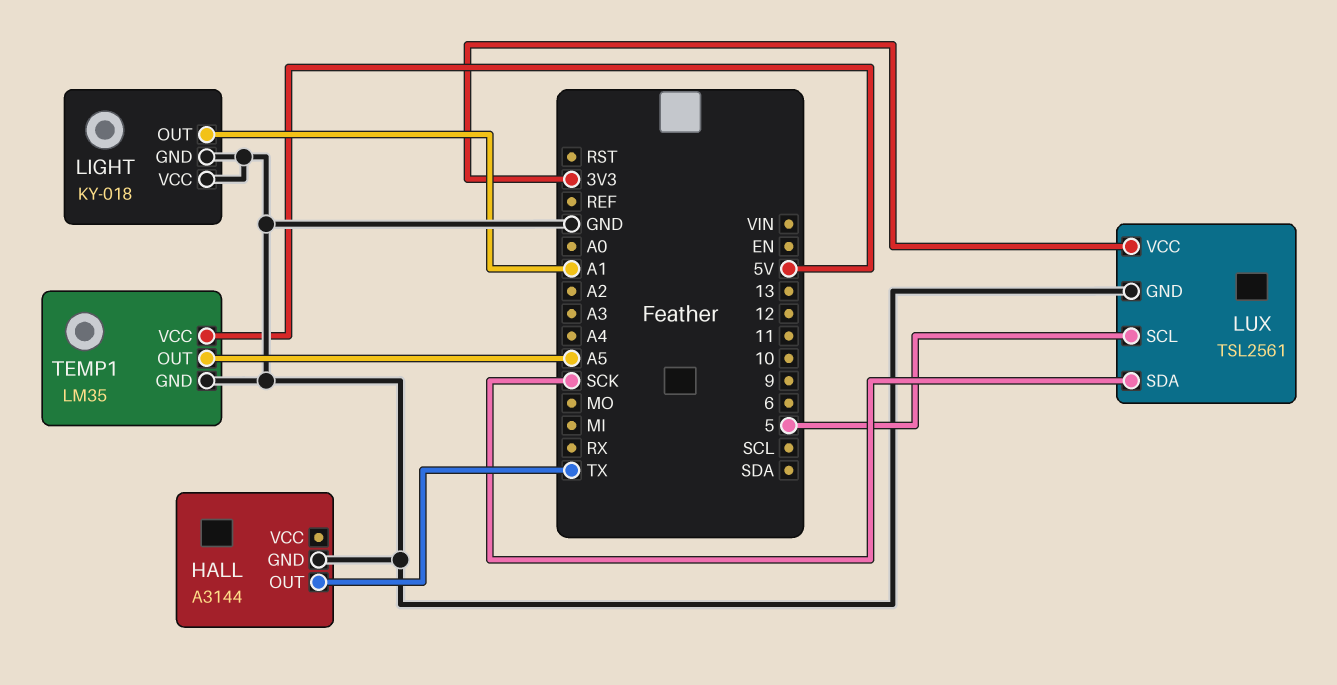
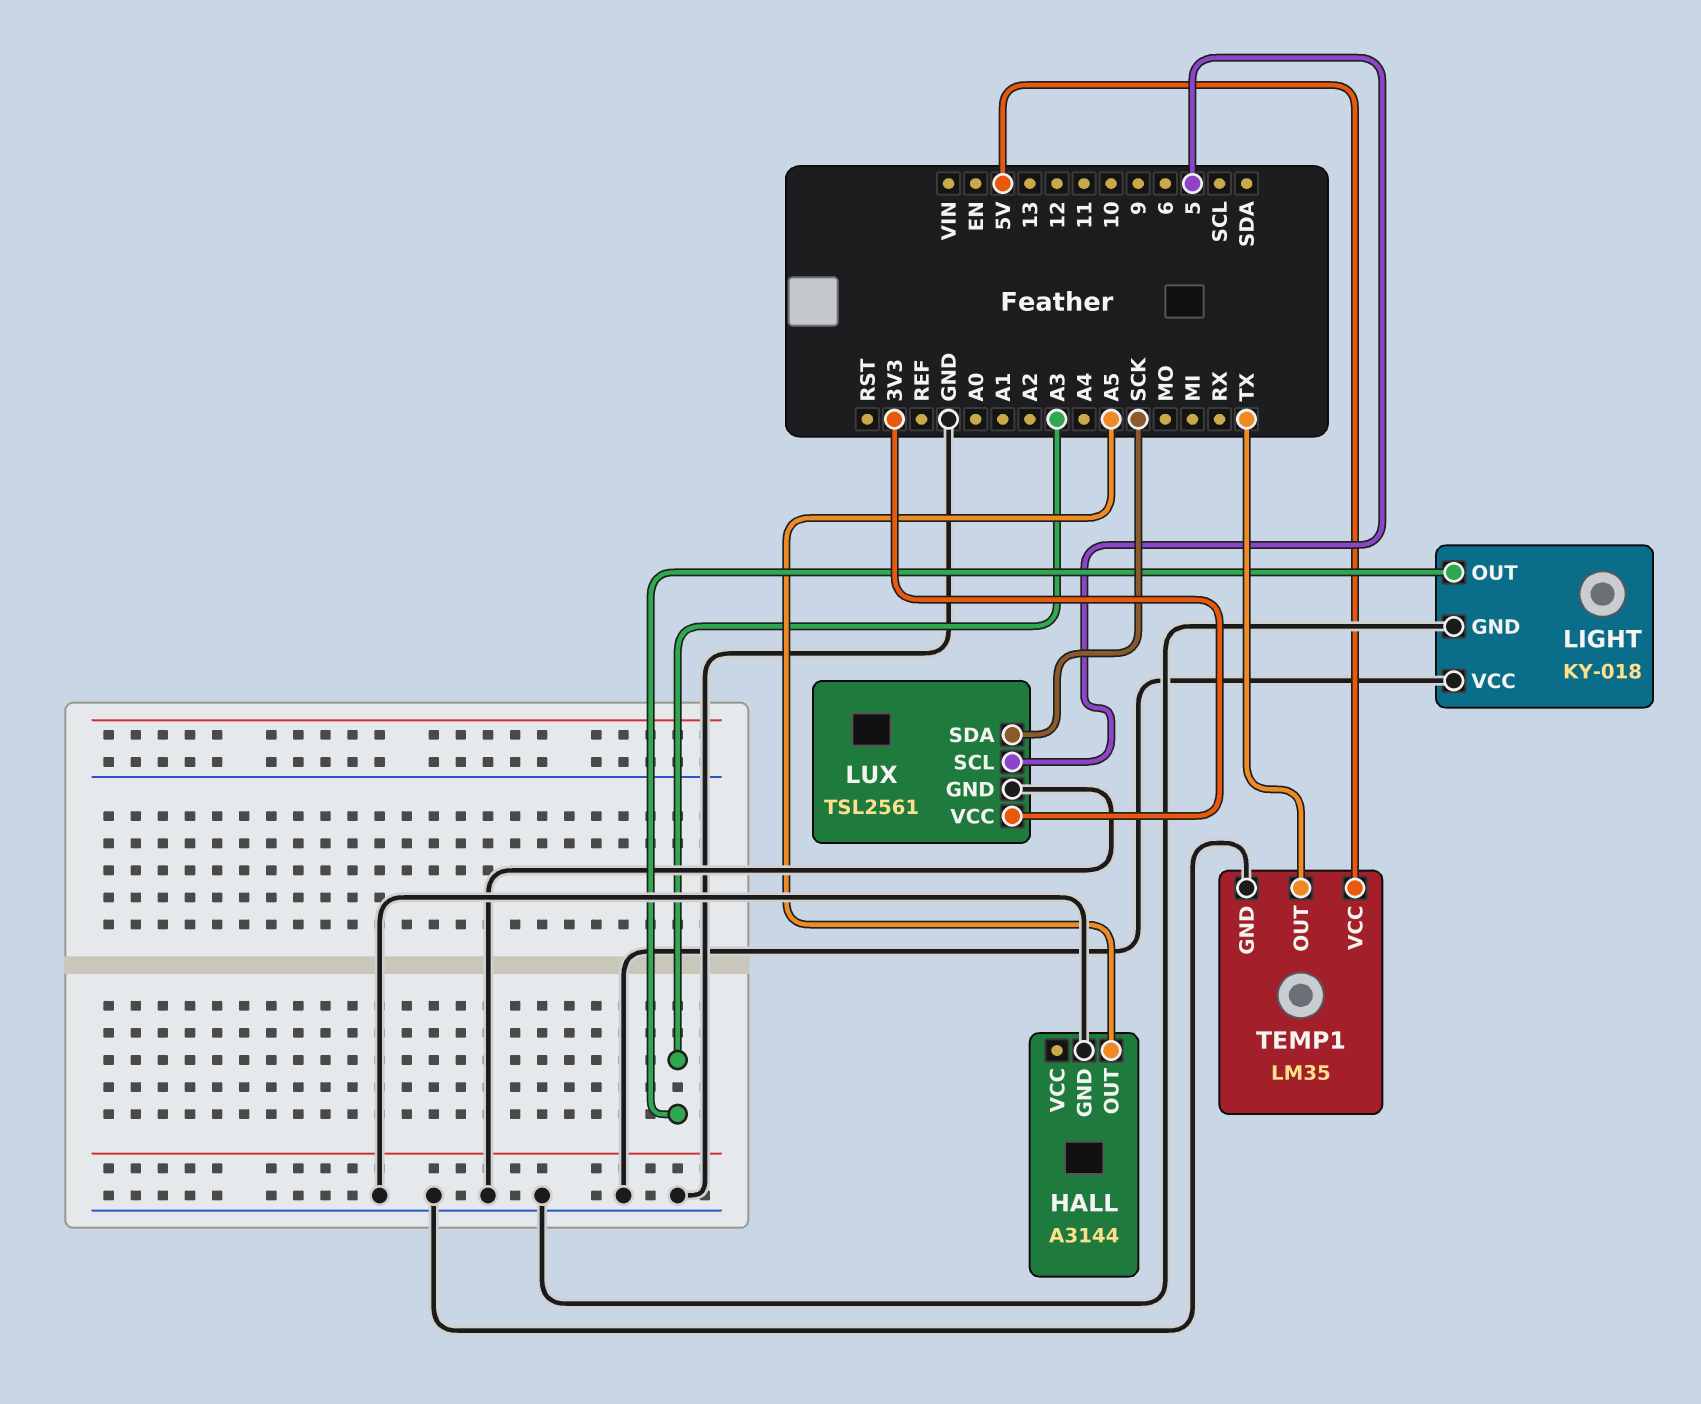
HALL pin OUT: TX -> A5
LIGHT pin OUT: A1 -> A3
TEMP1 pin OUT: A5 -> TX

